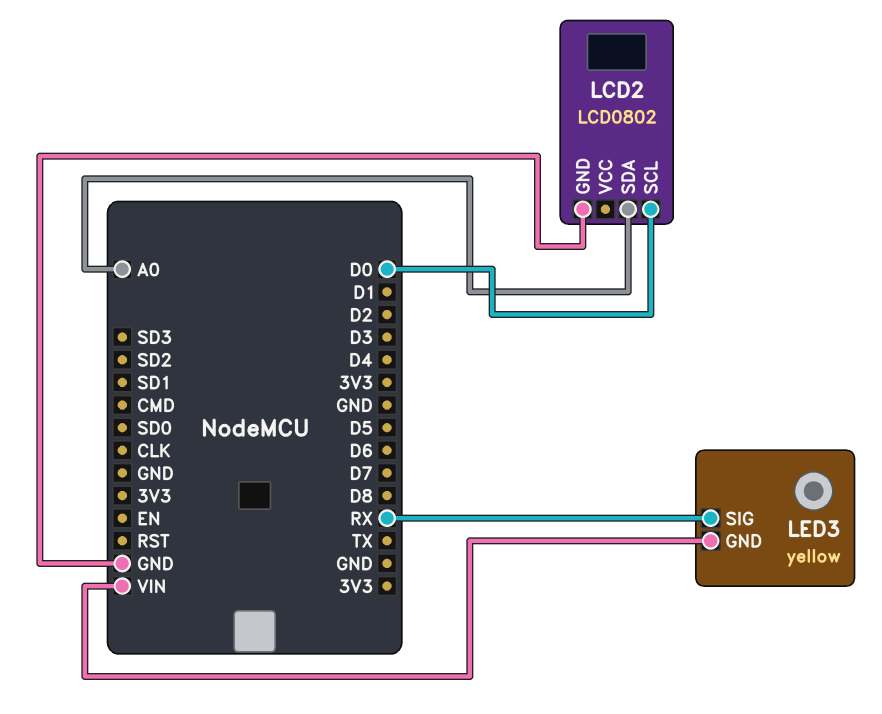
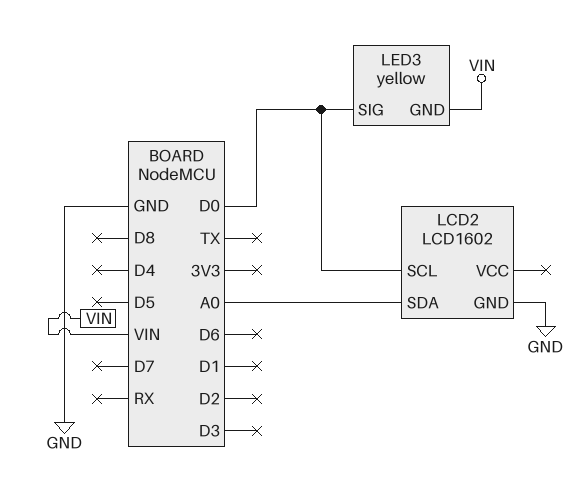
LCD2: LCD0802 -> LCD1602
LED3 pin SIG: RX -> D0

